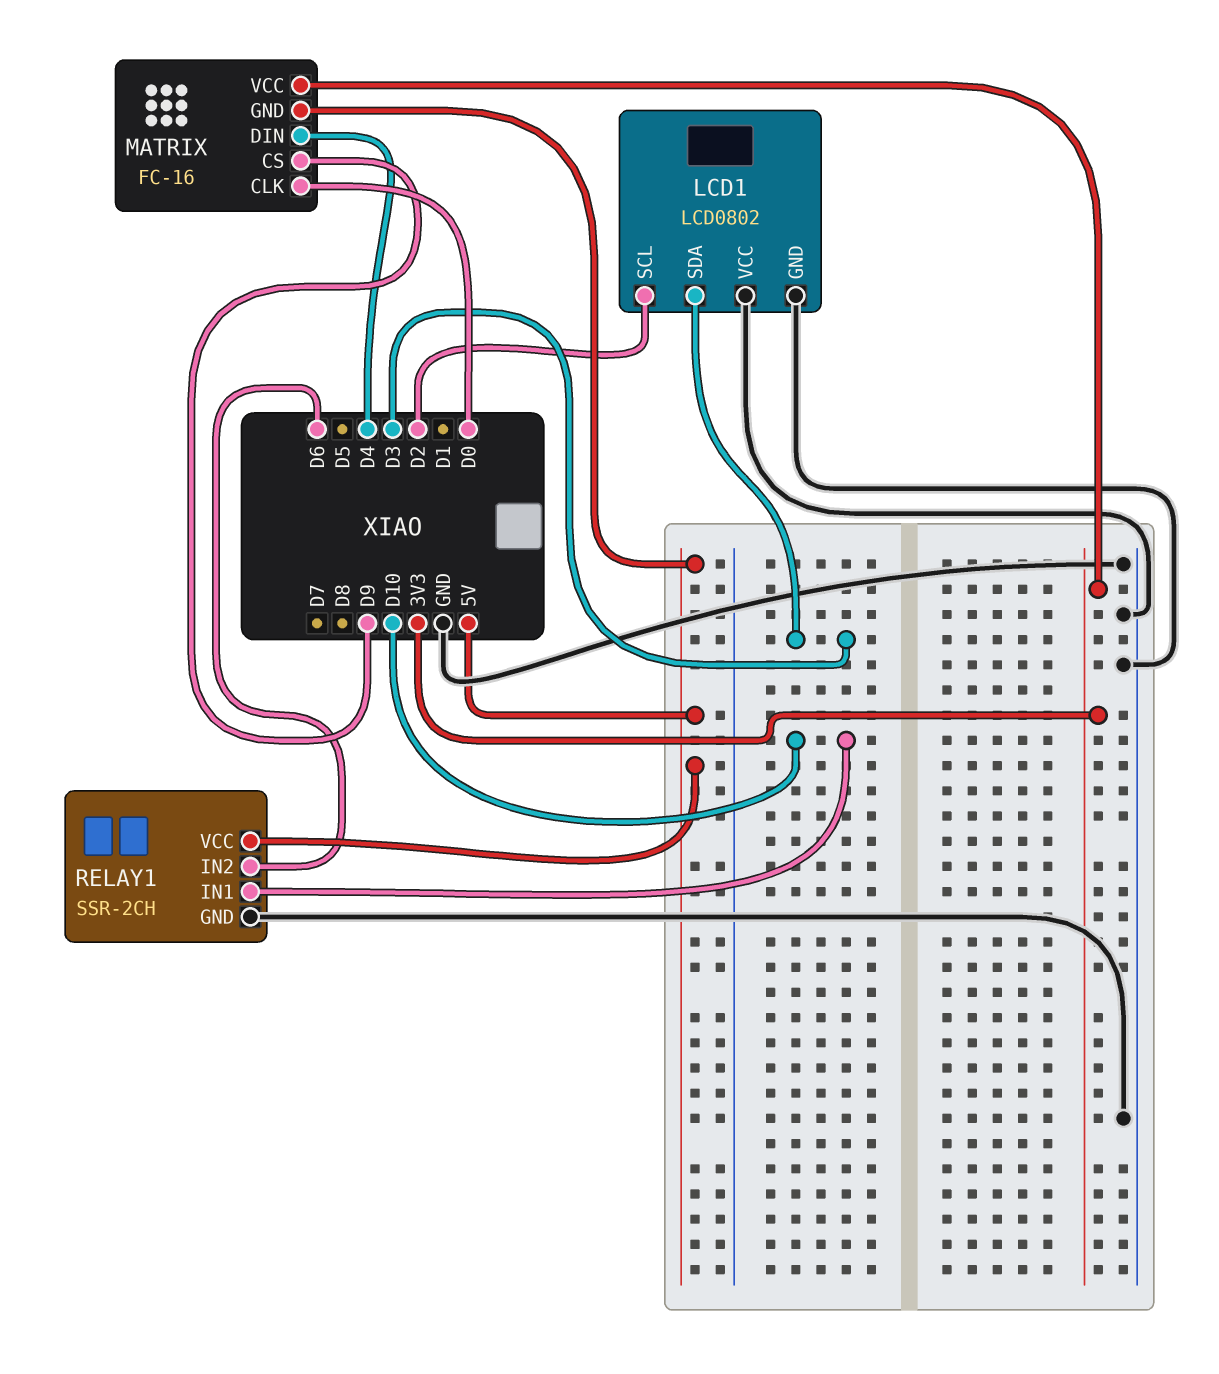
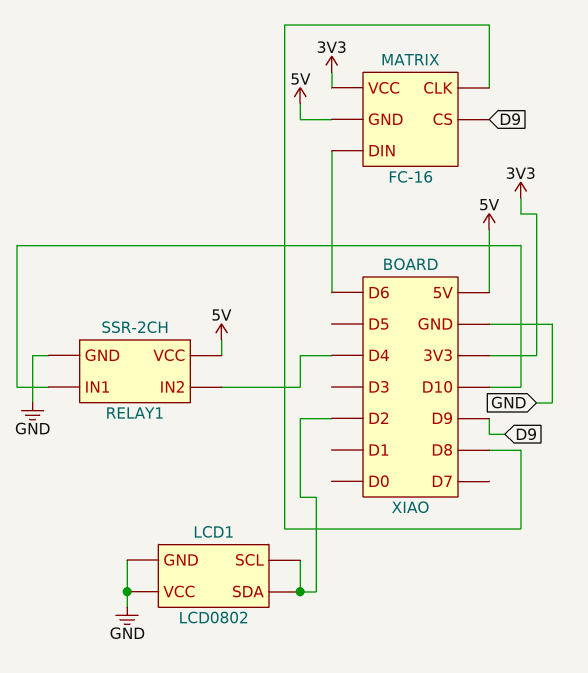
LCD1 pin SDA: D3 -> D2
MATRIX pin CLK: D0 -> D8
MATRIX pin DIN: D4 -> D6
RELAY1 pin IN2: D6 -> D4

